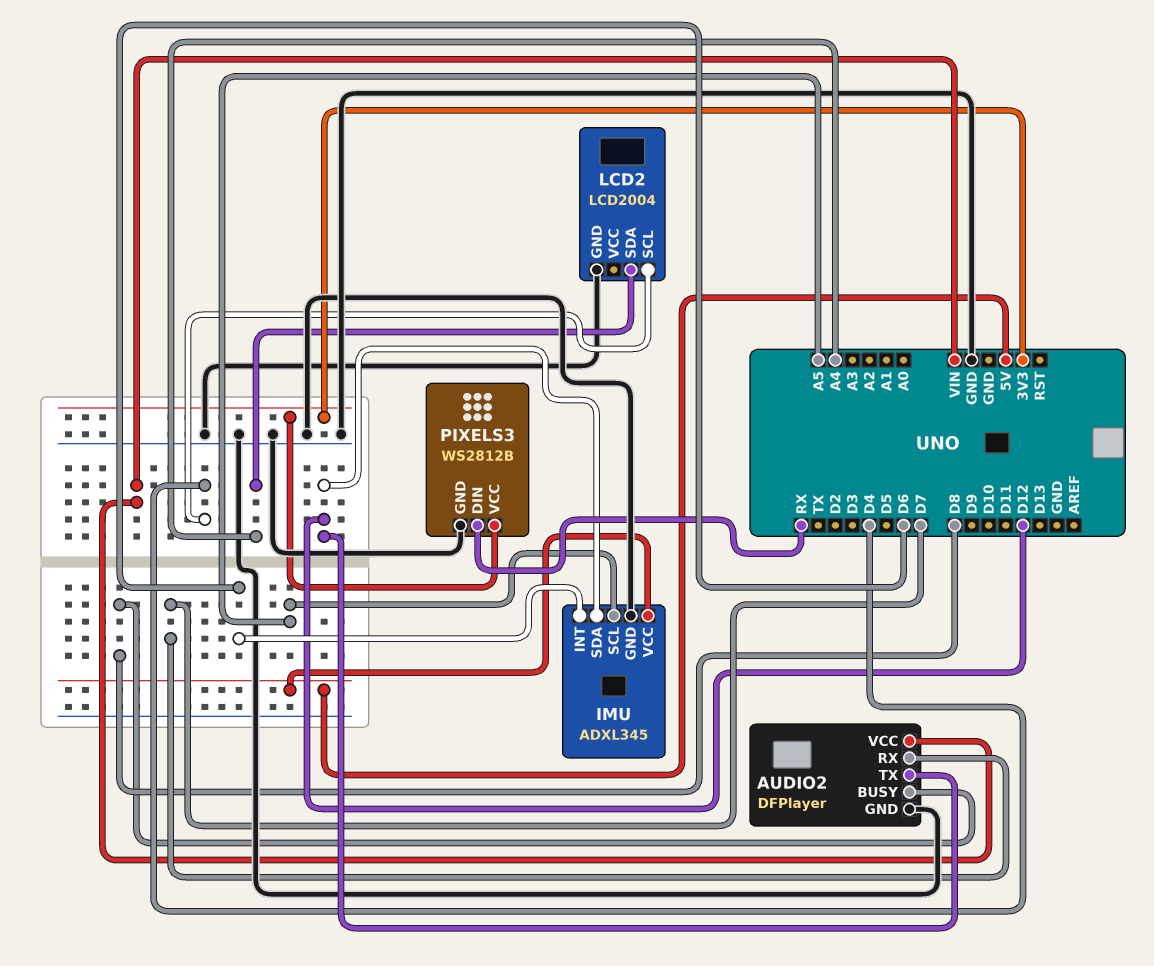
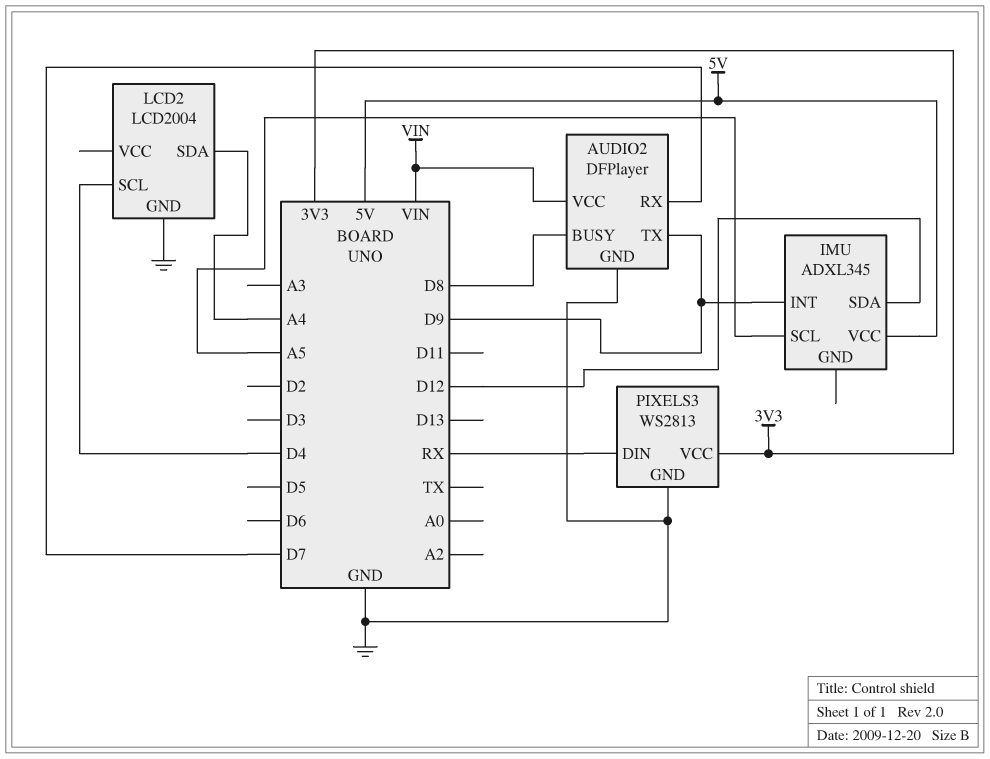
AUDIO2 pin TX: D12 -> D9
IMU pin GND: GND -> none
IMU pin INT: D6 -> D9
PIXELS3: WS2812B -> WS2813

